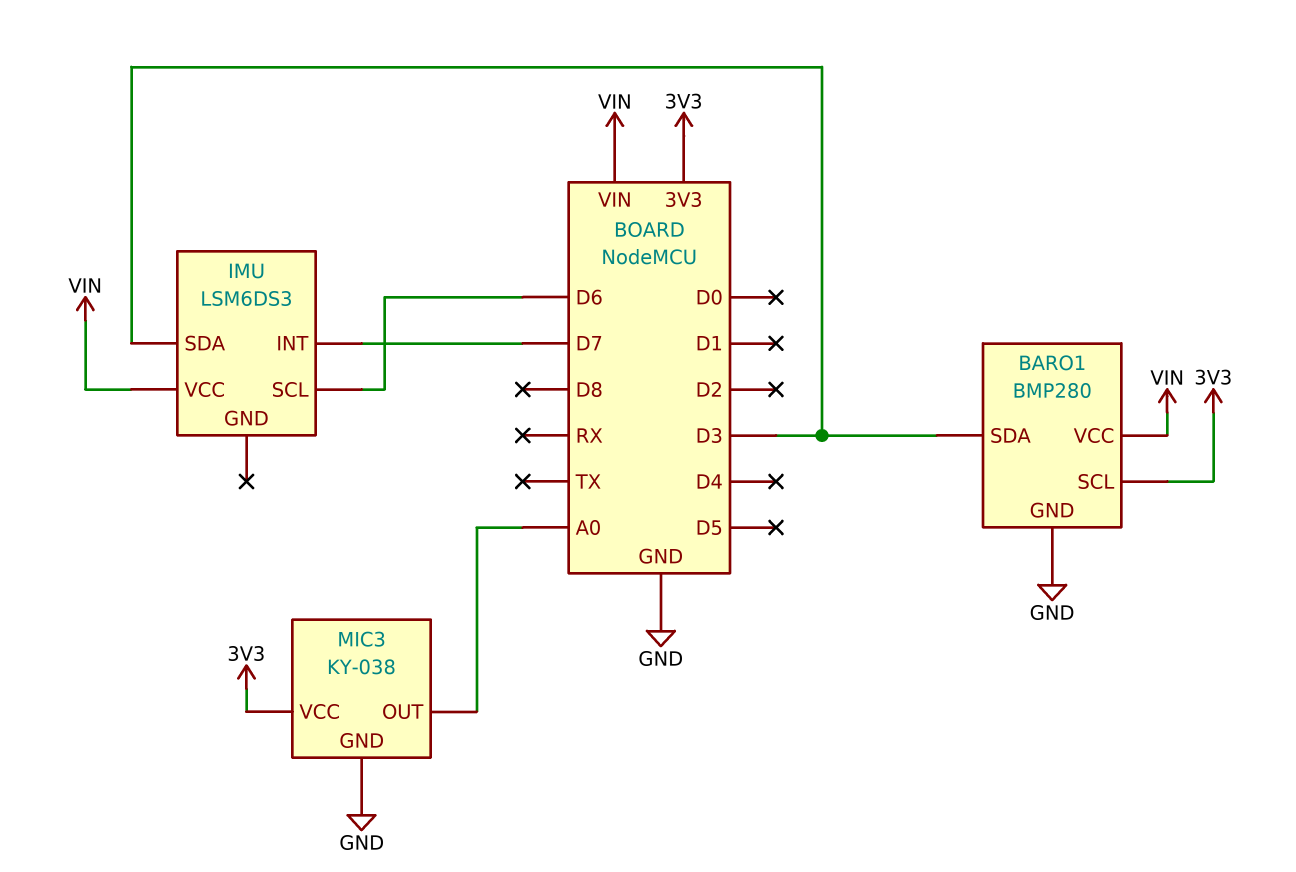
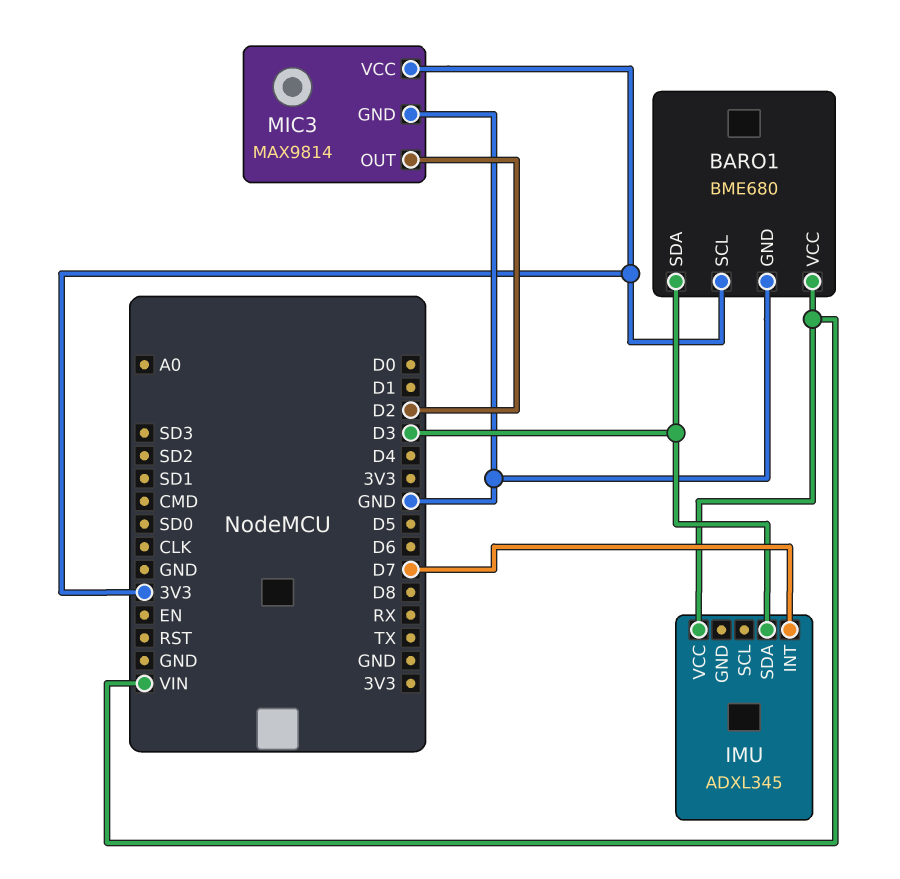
BARO1: BMP280 -> BME680
IMU: LSM6DS3 -> ADXL345
IMU pin SCL: D6 -> none
MIC3: KY-038 -> MAX9814
MIC3 pin OUT: A0 -> D2

